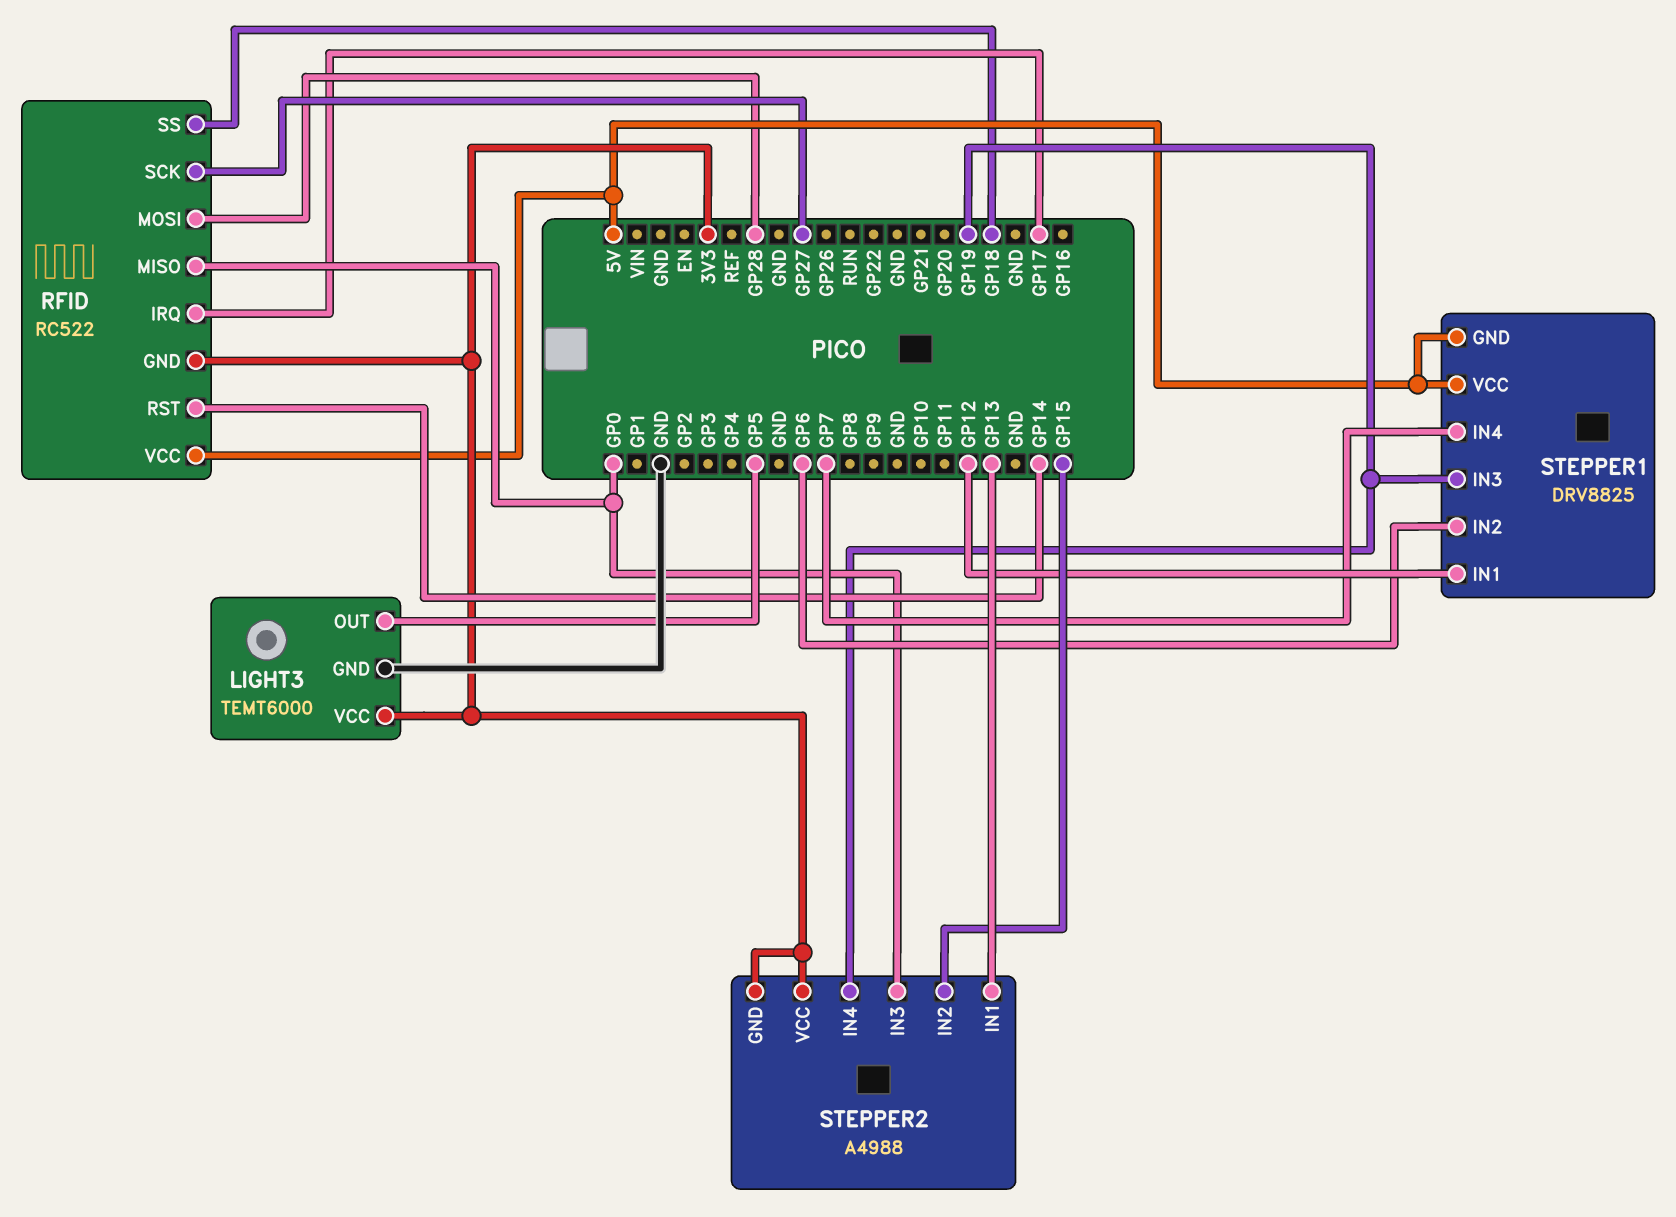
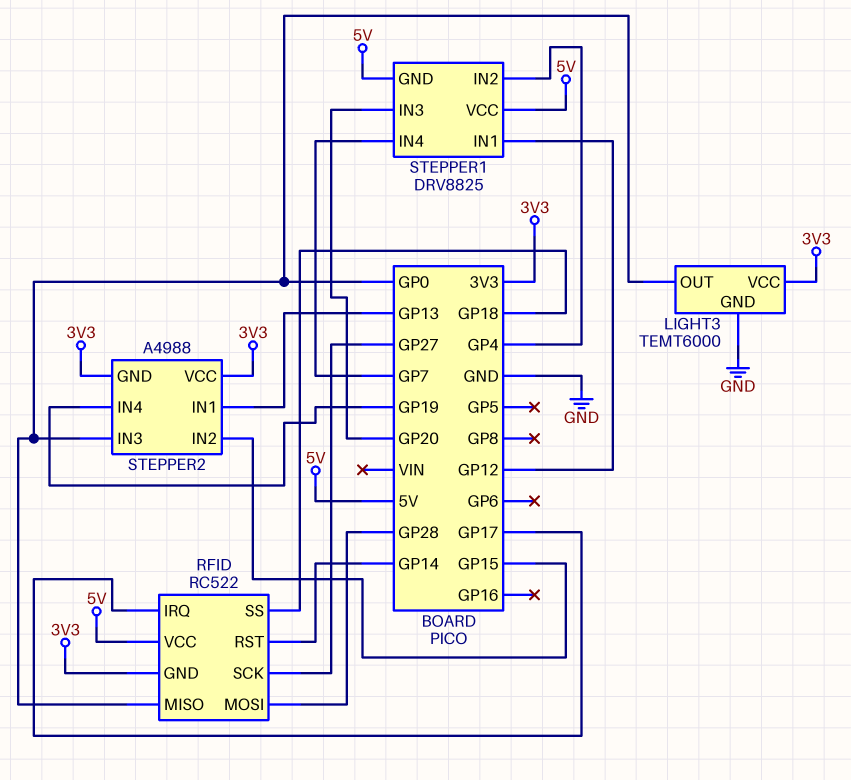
LIGHT3 pin OUT: GP5 -> GP0
STEPPER1 pin IN2: GP6 -> GP4
STEPPER1 pin IN3: GP19 -> GP20

